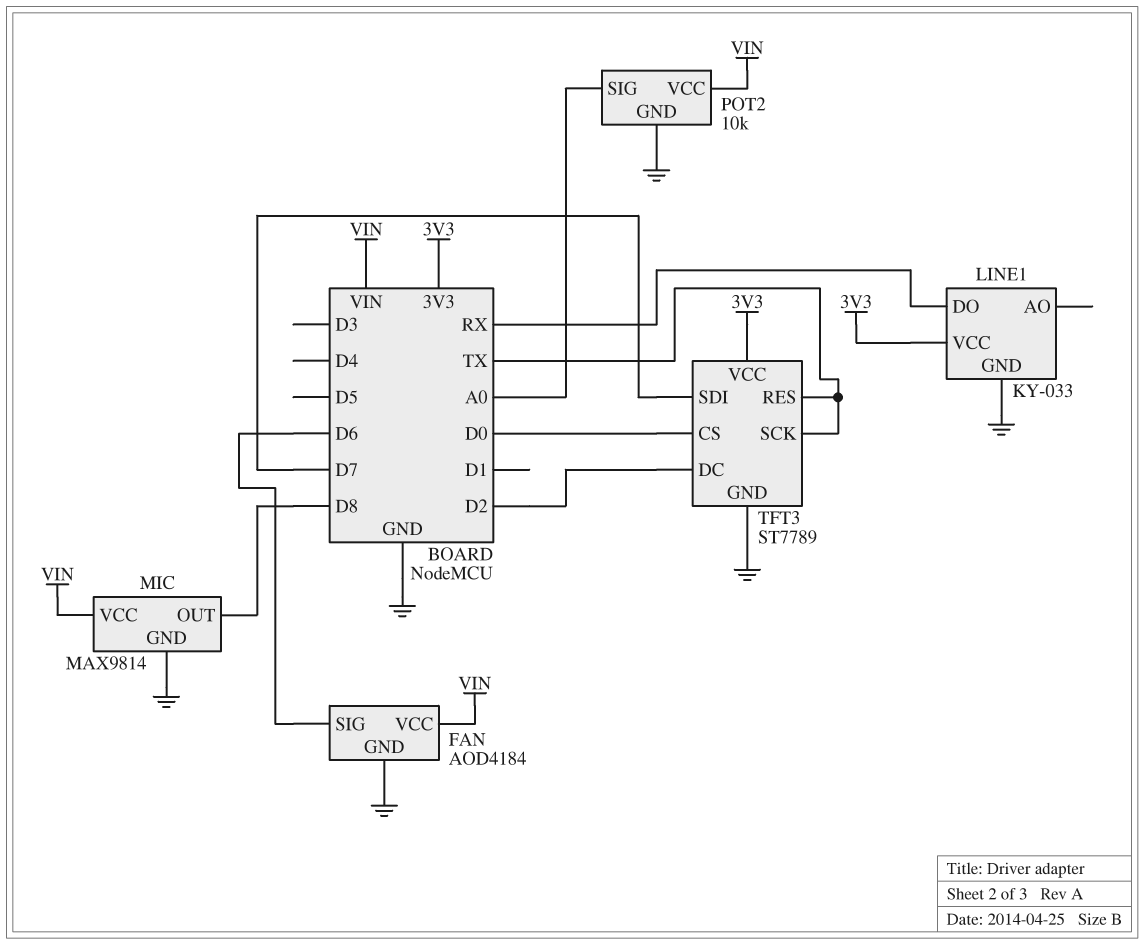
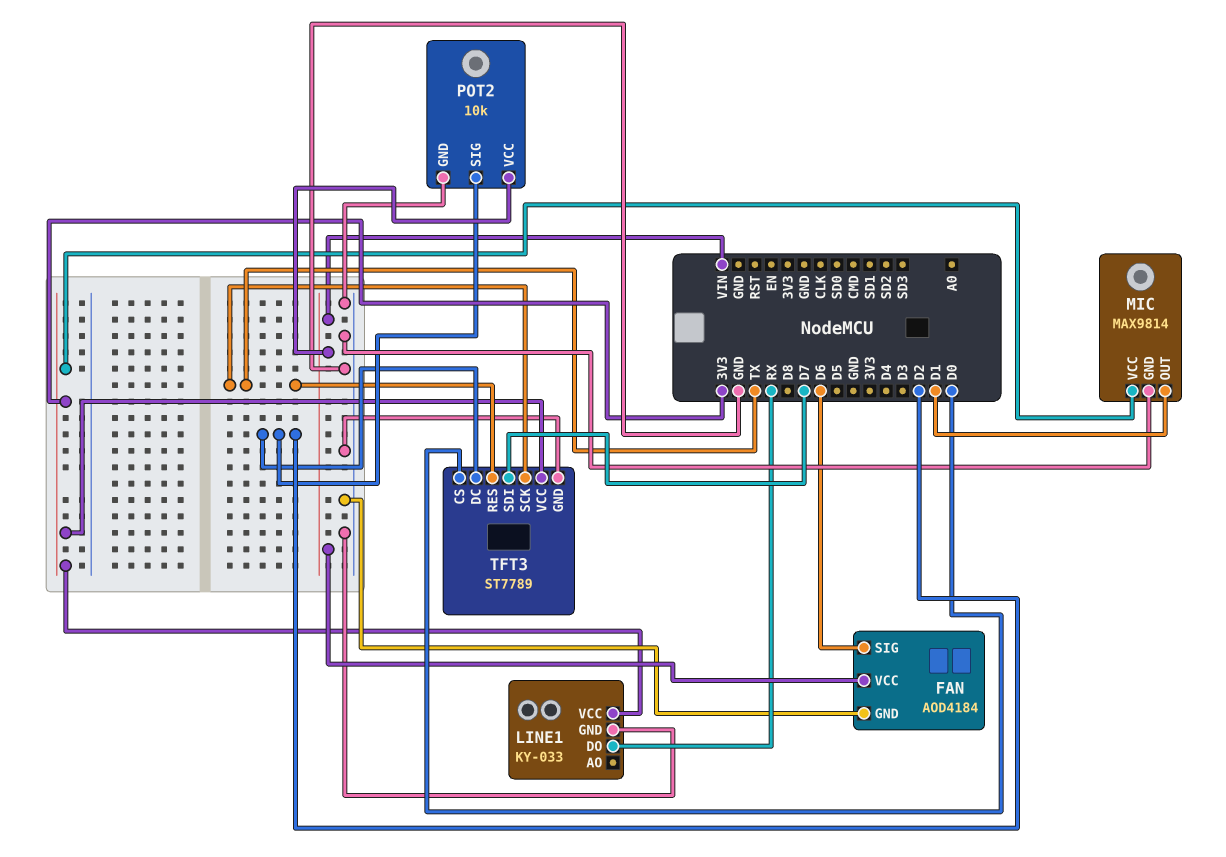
MIC pin OUT: D8 -> D1
MIC pin VCC: VIN -> 3V3
POT2 pin SIG: A0 -> D2

